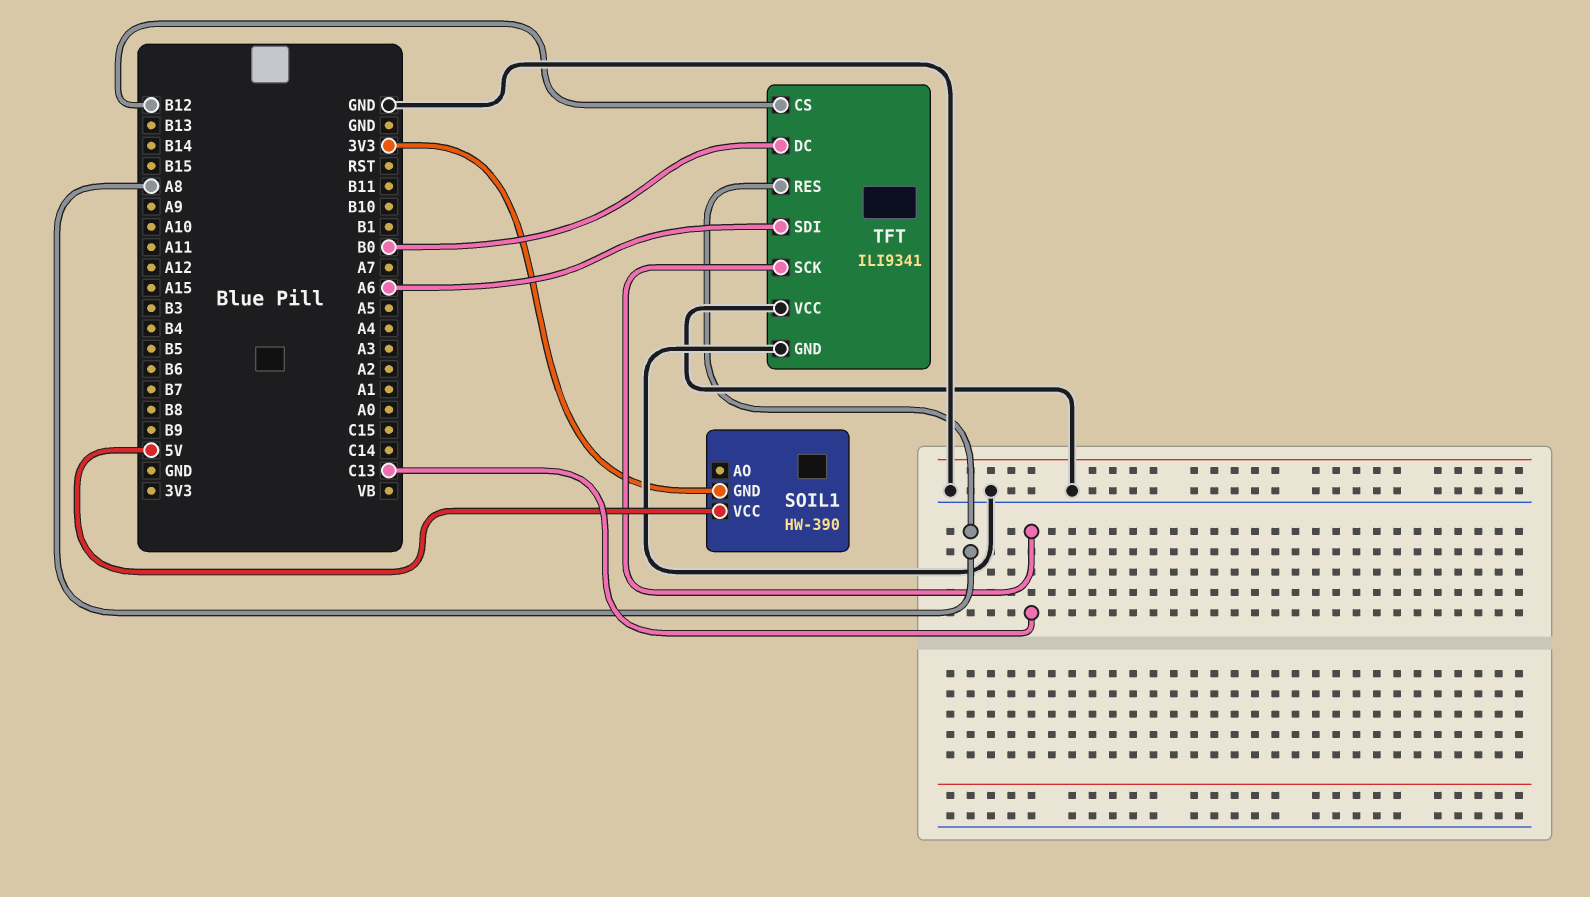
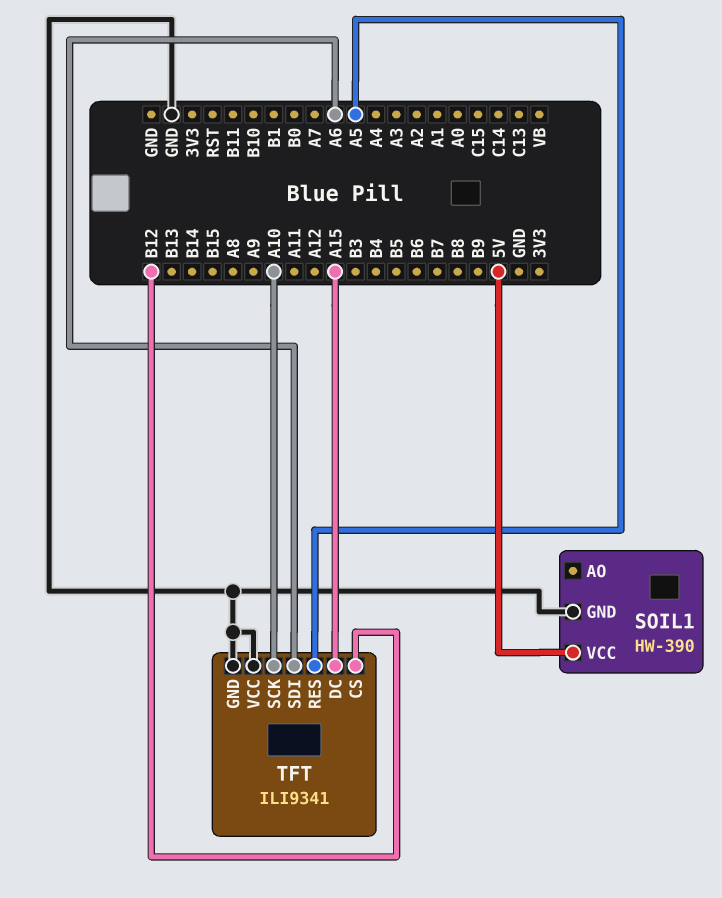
SOIL1 pin GND: 3V3 -> GND
TFT pin DC: B0 -> A15
TFT pin RES: A8 -> A5
TFT pin SCK: C13 -> A10

